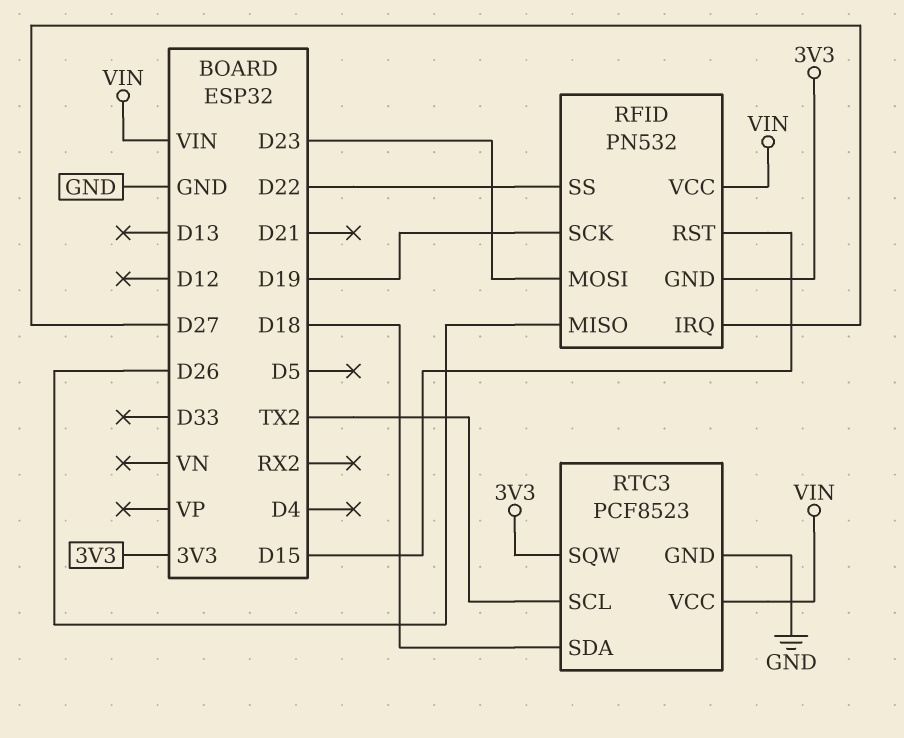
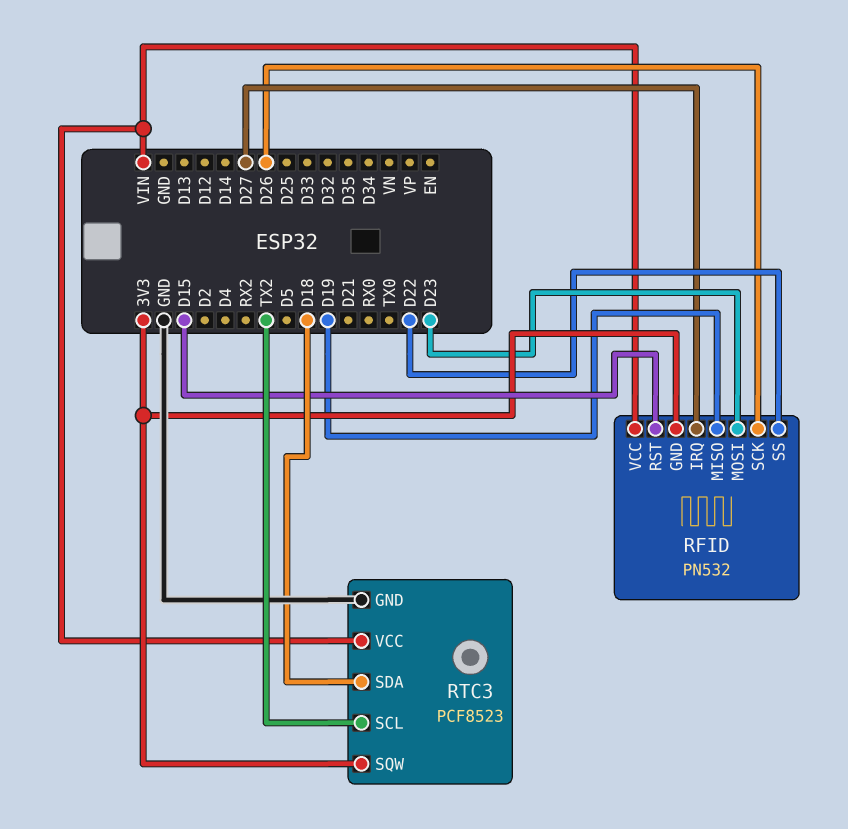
RFID pin MISO: D26 -> D19
RFID pin SCK: D19 -> D26

